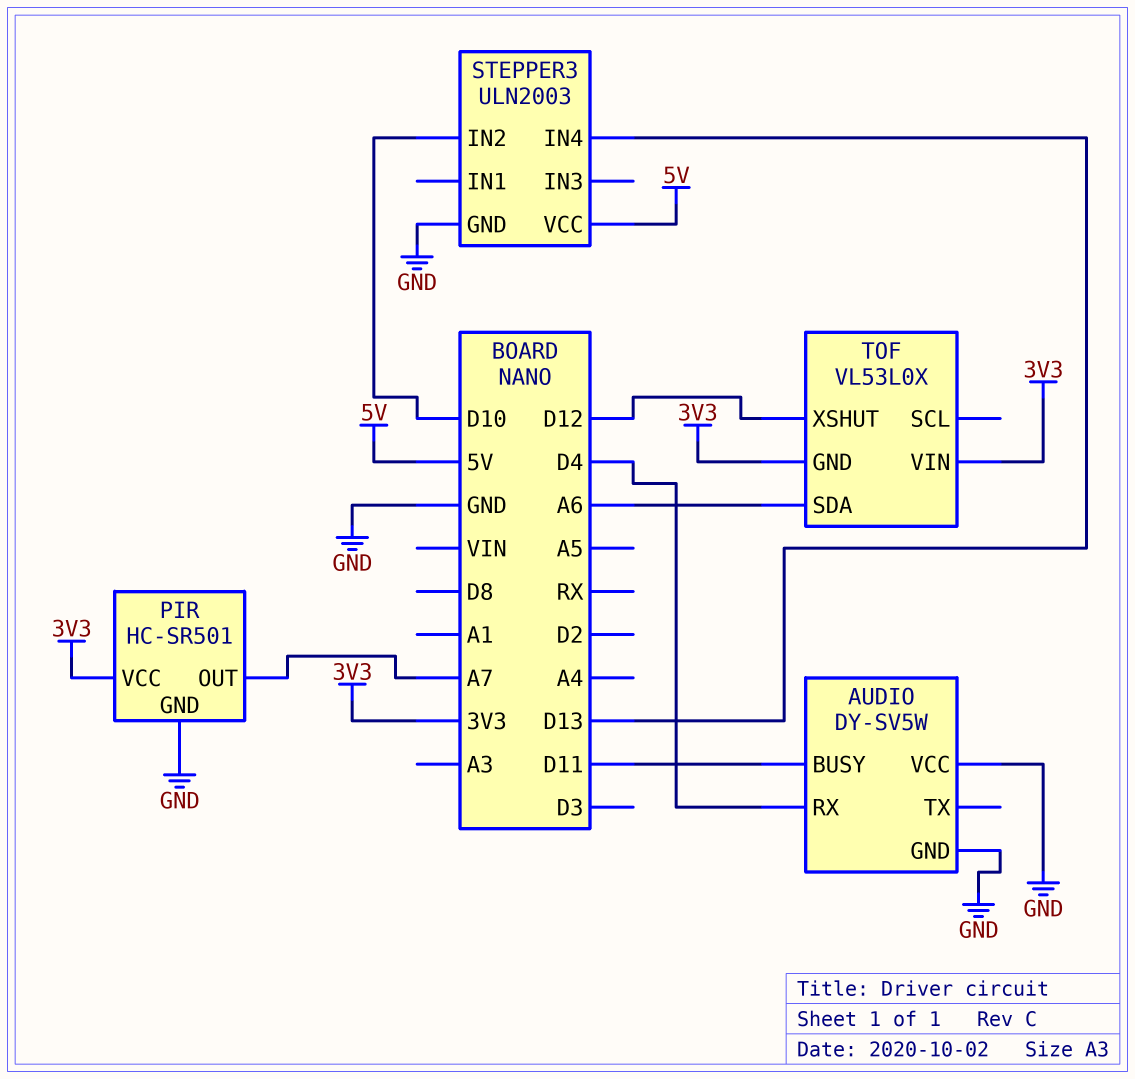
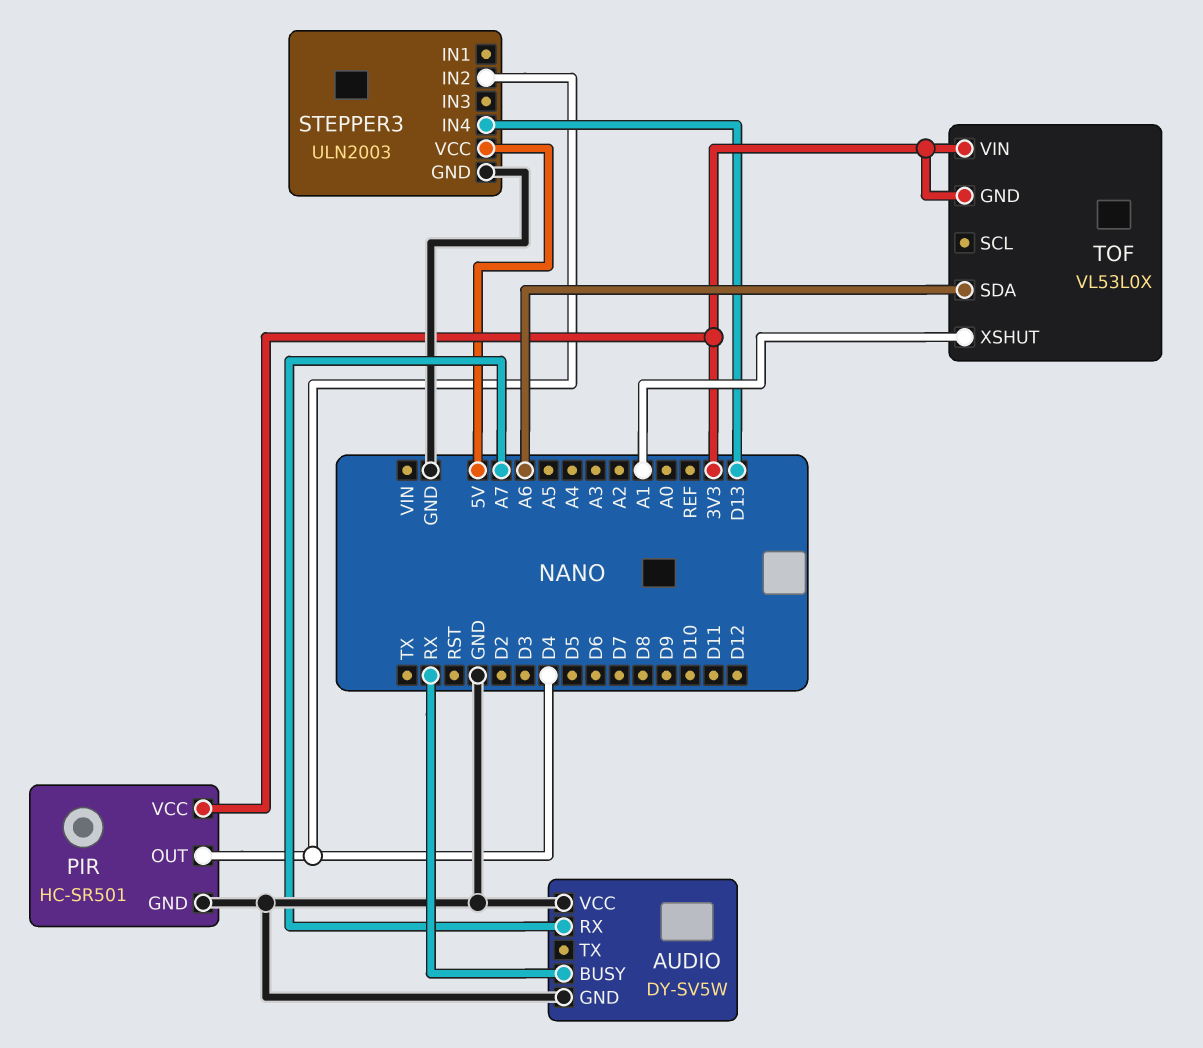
AUDIO pin BUSY: D11 -> RX
AUDIO pin RX: D4 -> A7
PIR pin OUT: A7 -> D4
STEPPER3 pin IN2: D10 -> D4
TOF pin XSHUT: D12 -> A1

